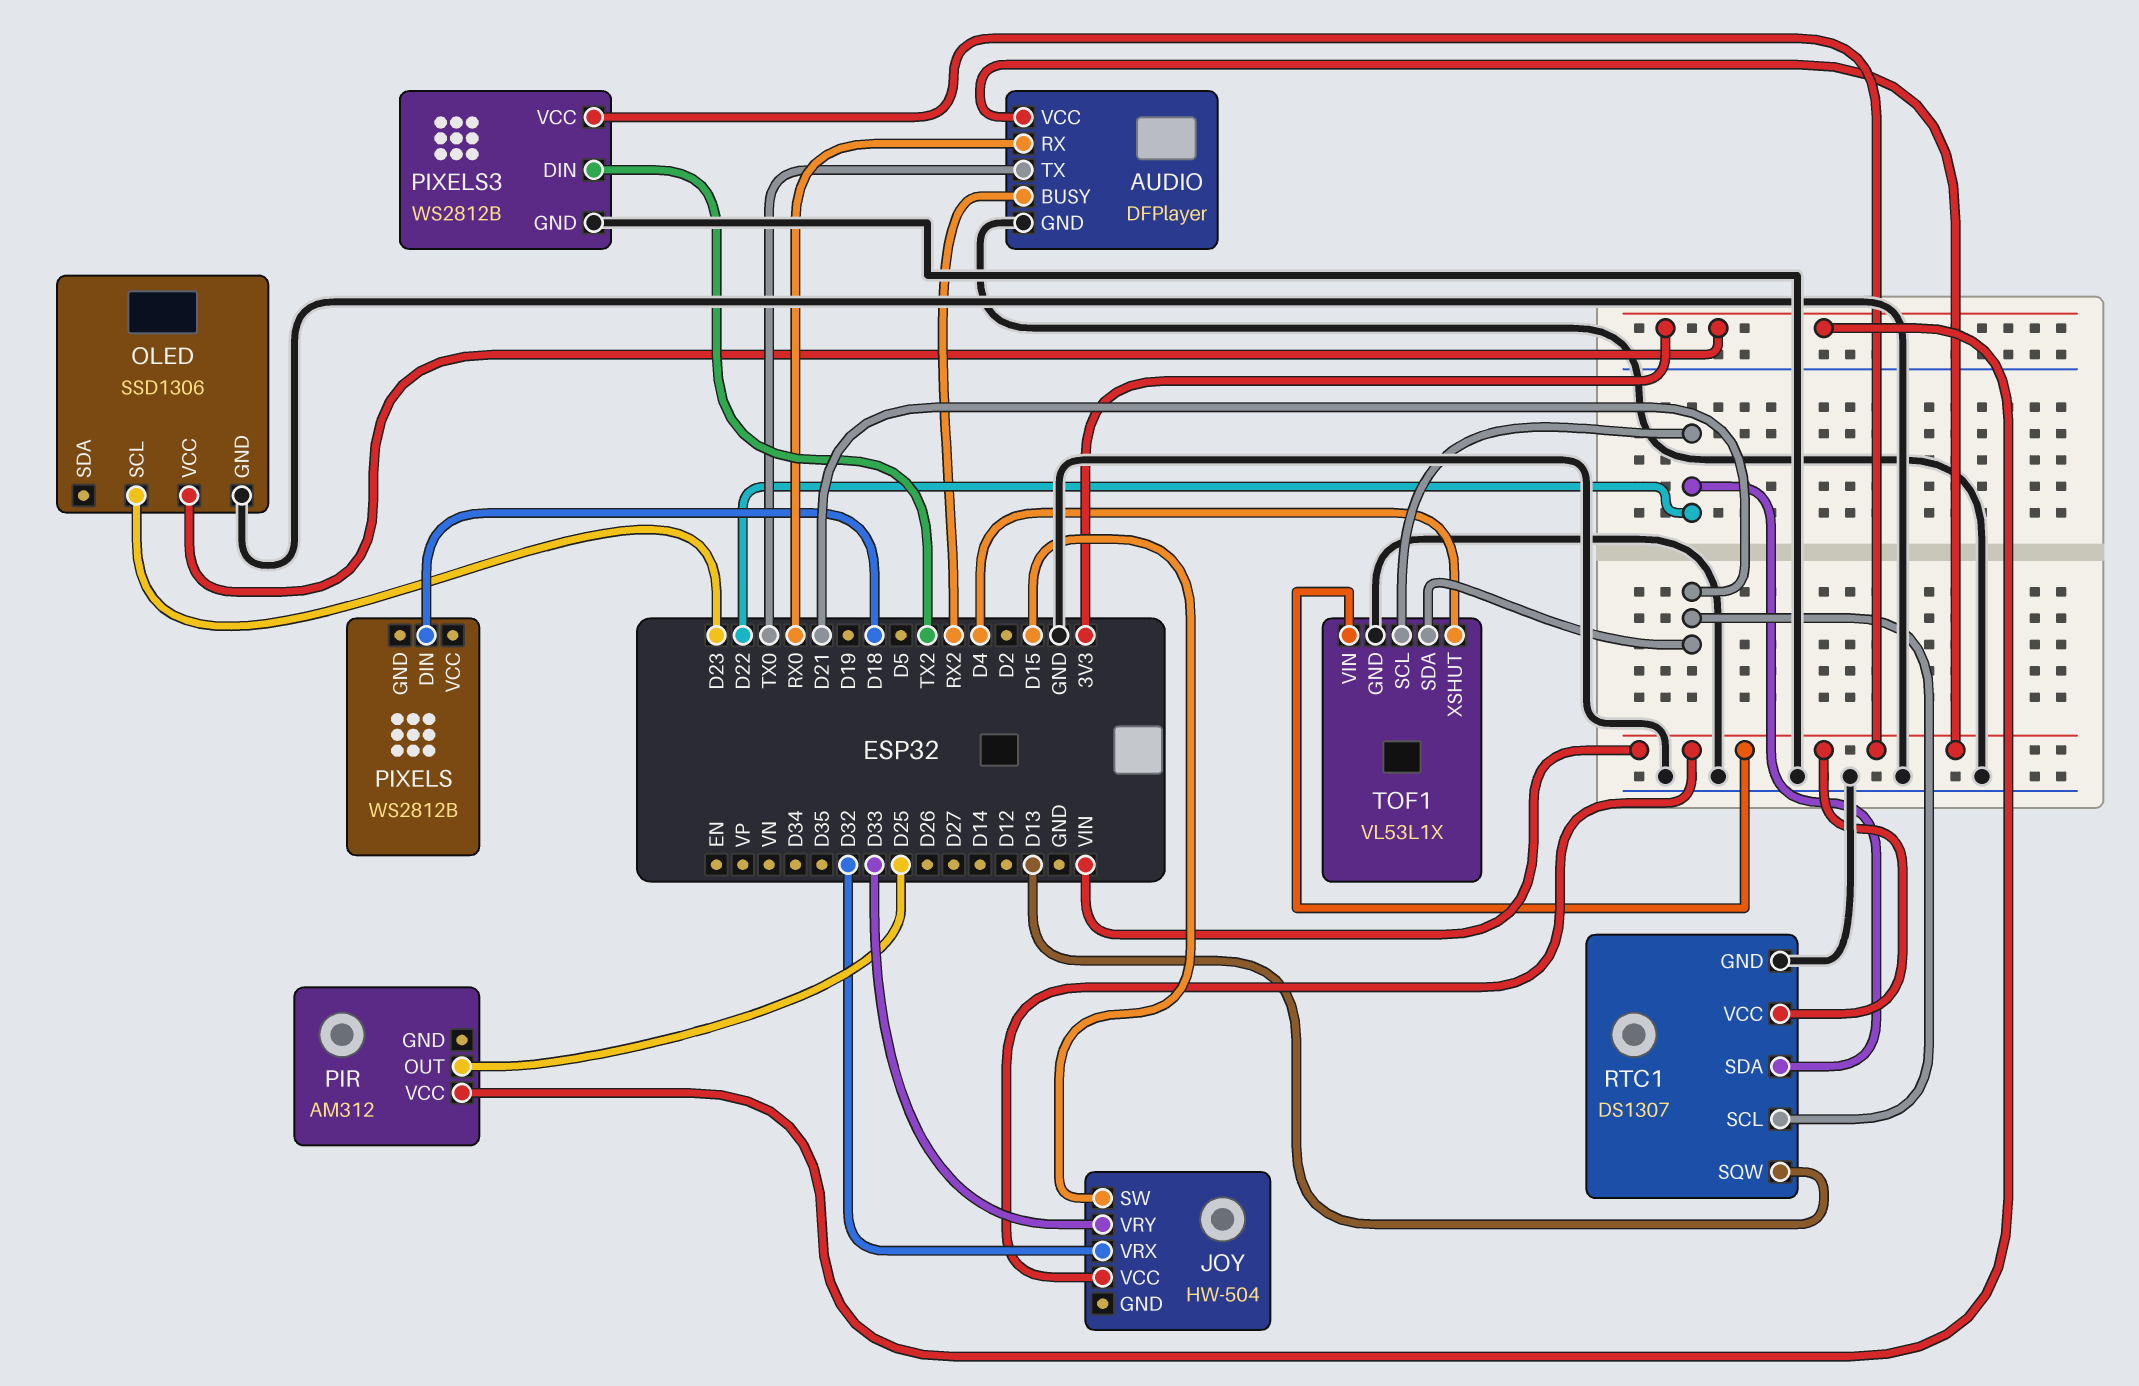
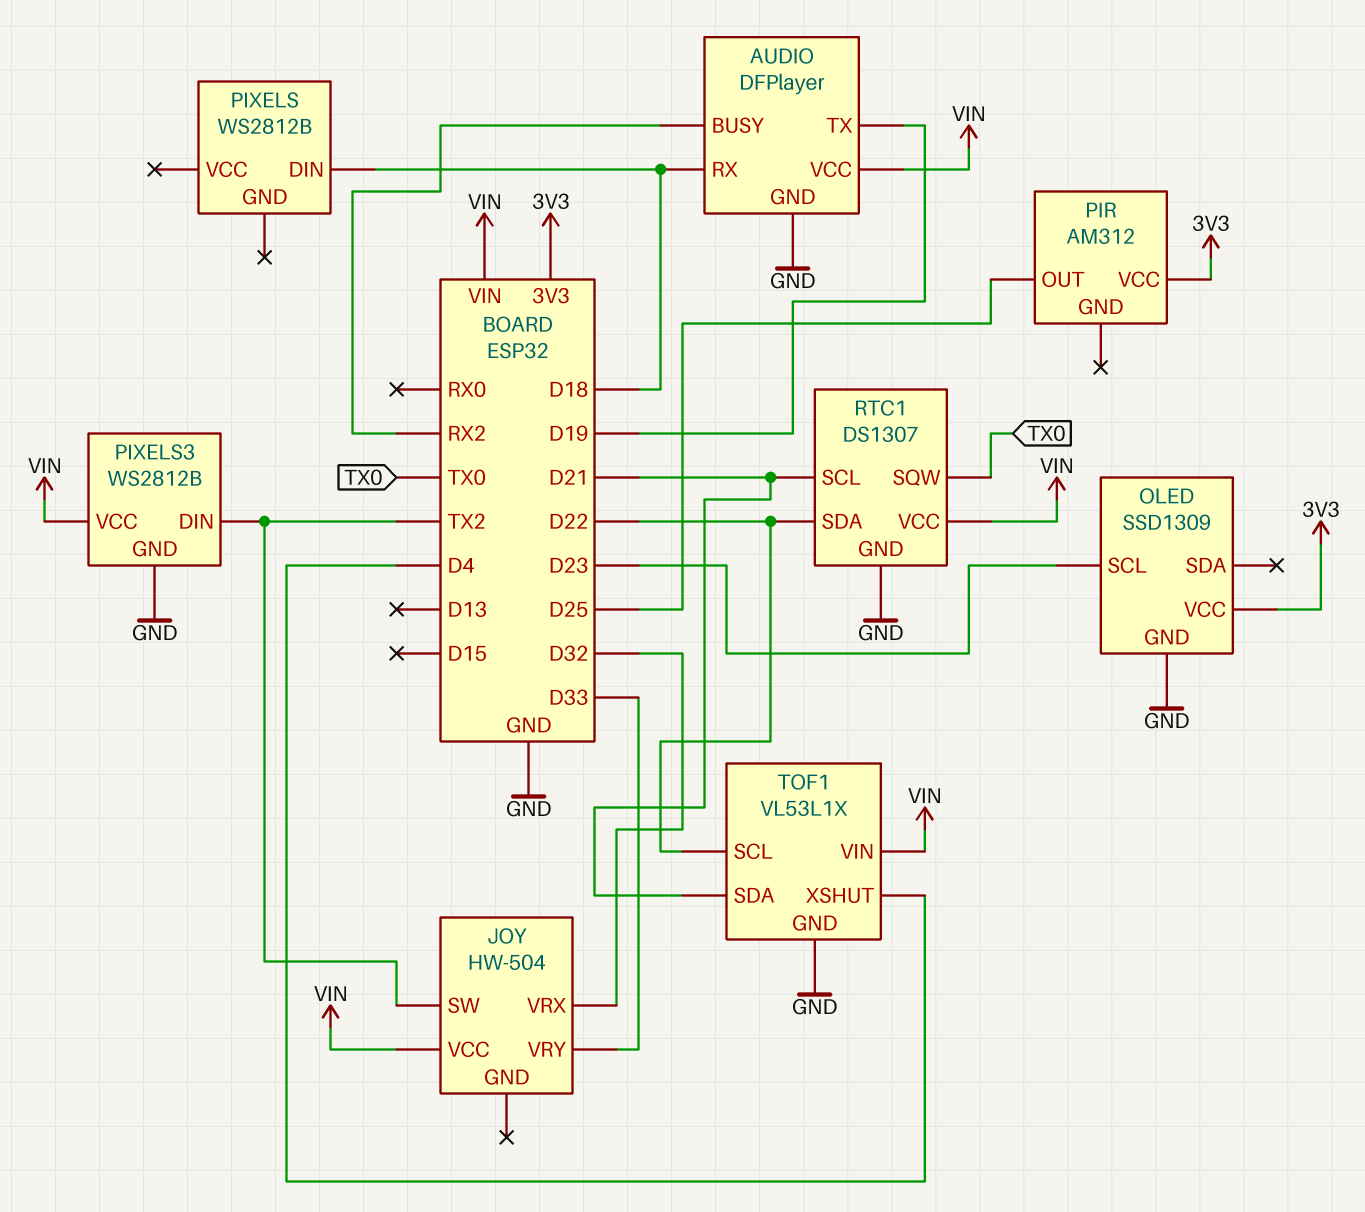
AUDIO pin RX: RX0 -> D18
AUDIO pin TX: TX0 -> D19
JOY pin SW: D15 -> TX2
OLED: SSD1306 -> SSD1309
RTC1 pin SQW: D13 -> TX0

